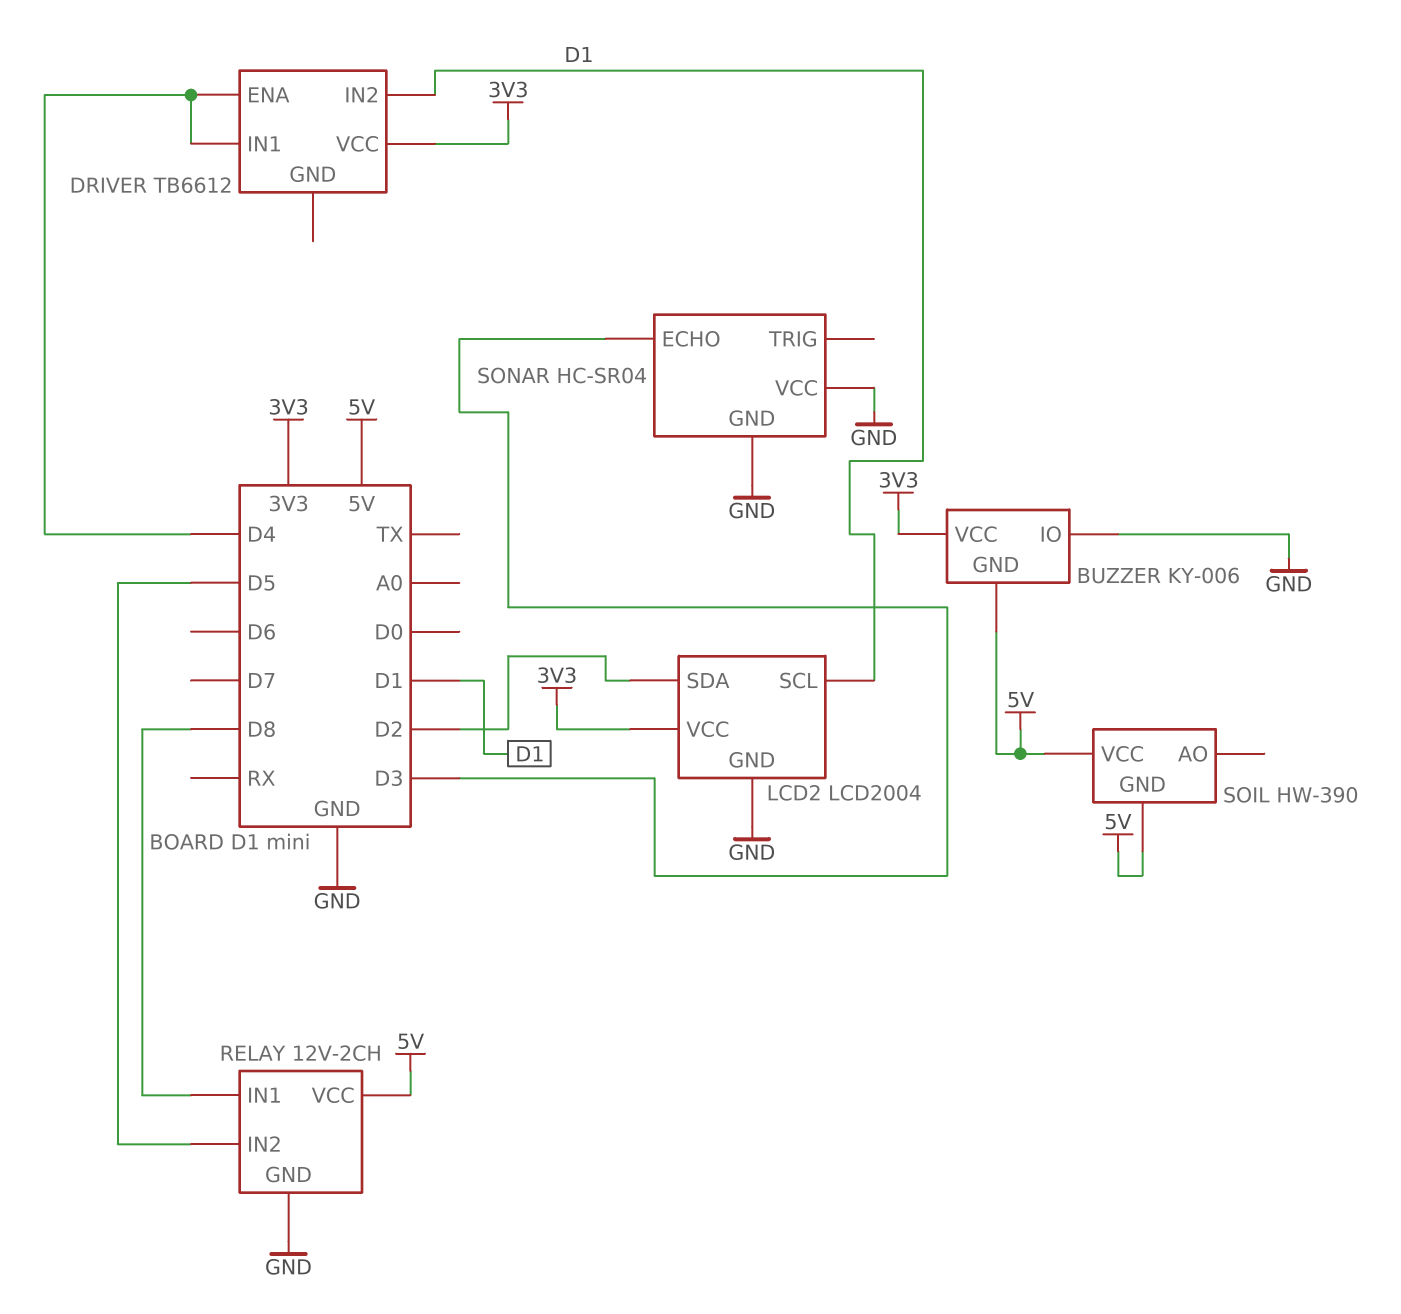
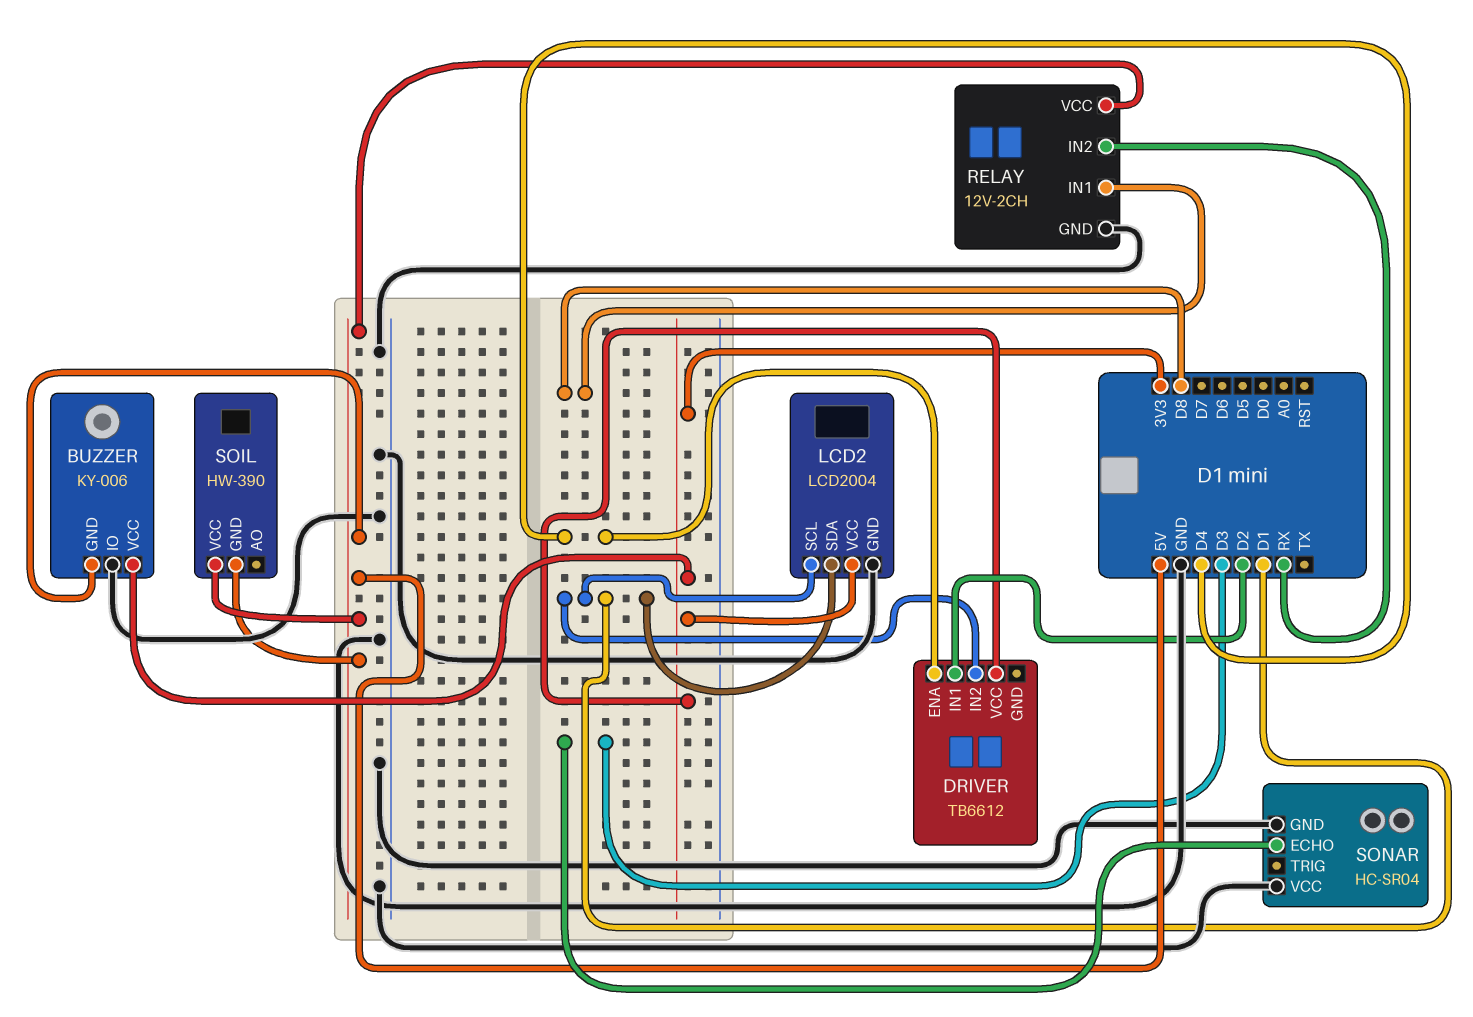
DRIVER pin IN1: D4 -> D2
LCD2 pin SDA: D2 -> D1
RELAY pin IN2: D5 -> RX

